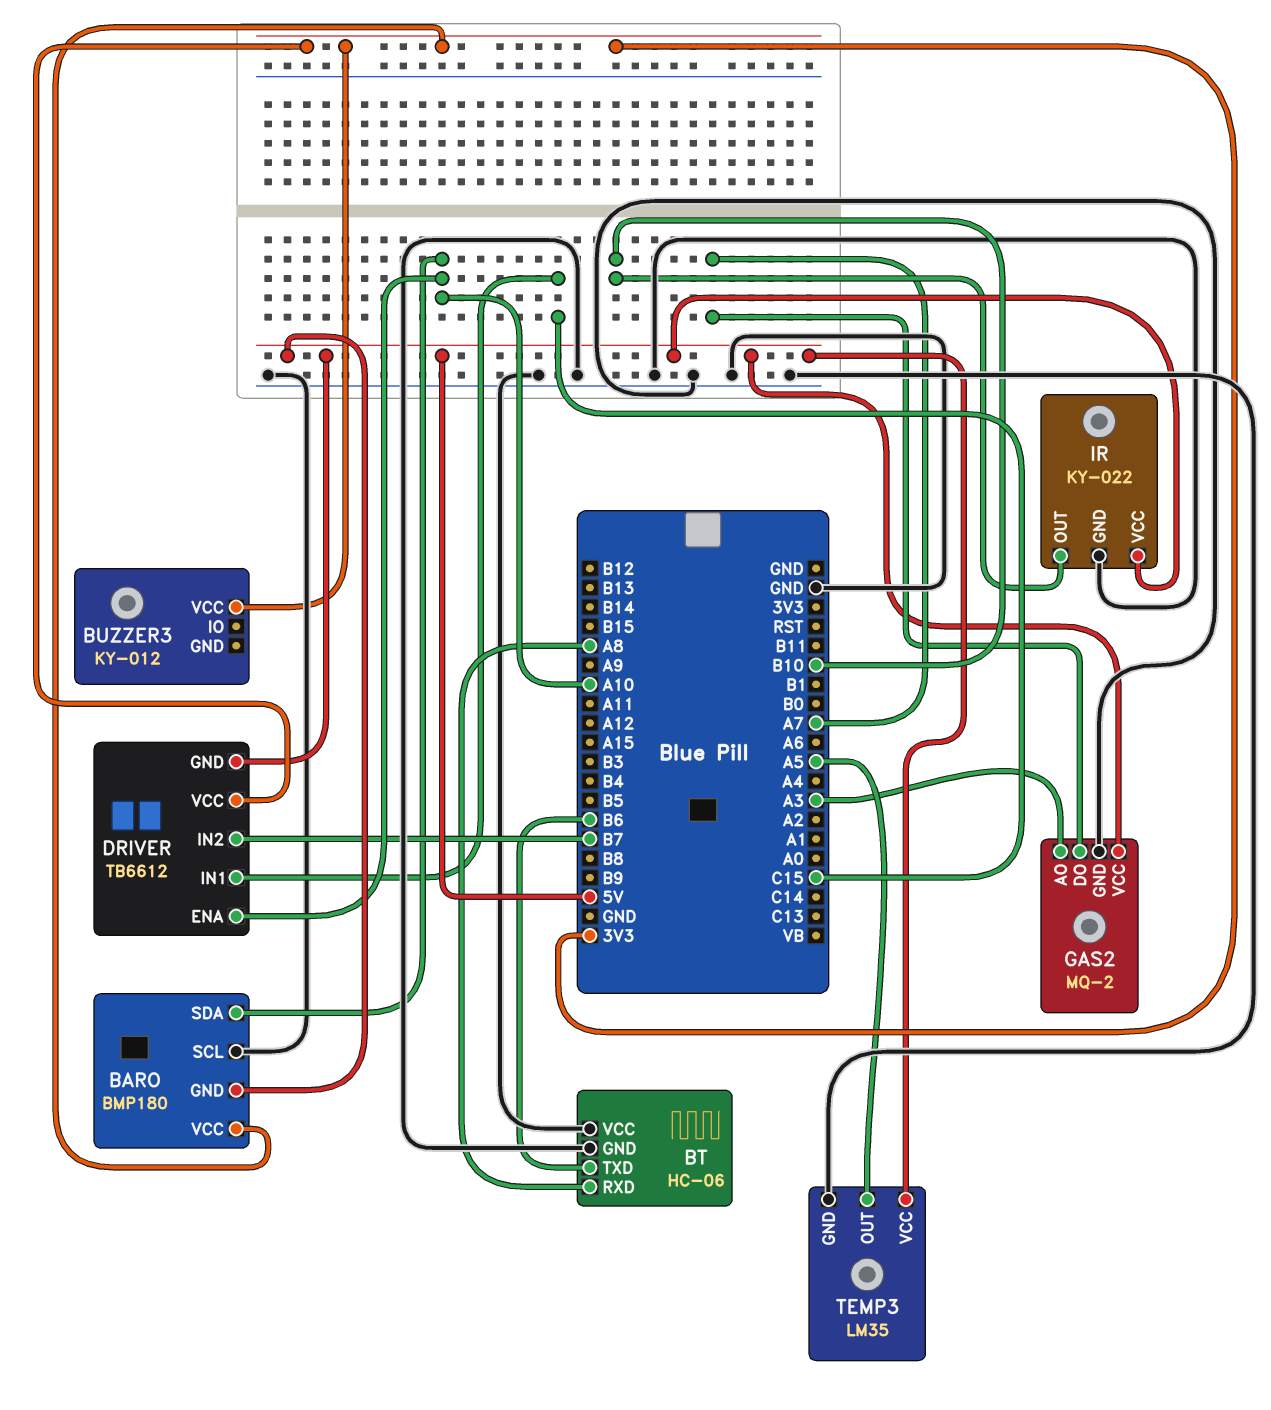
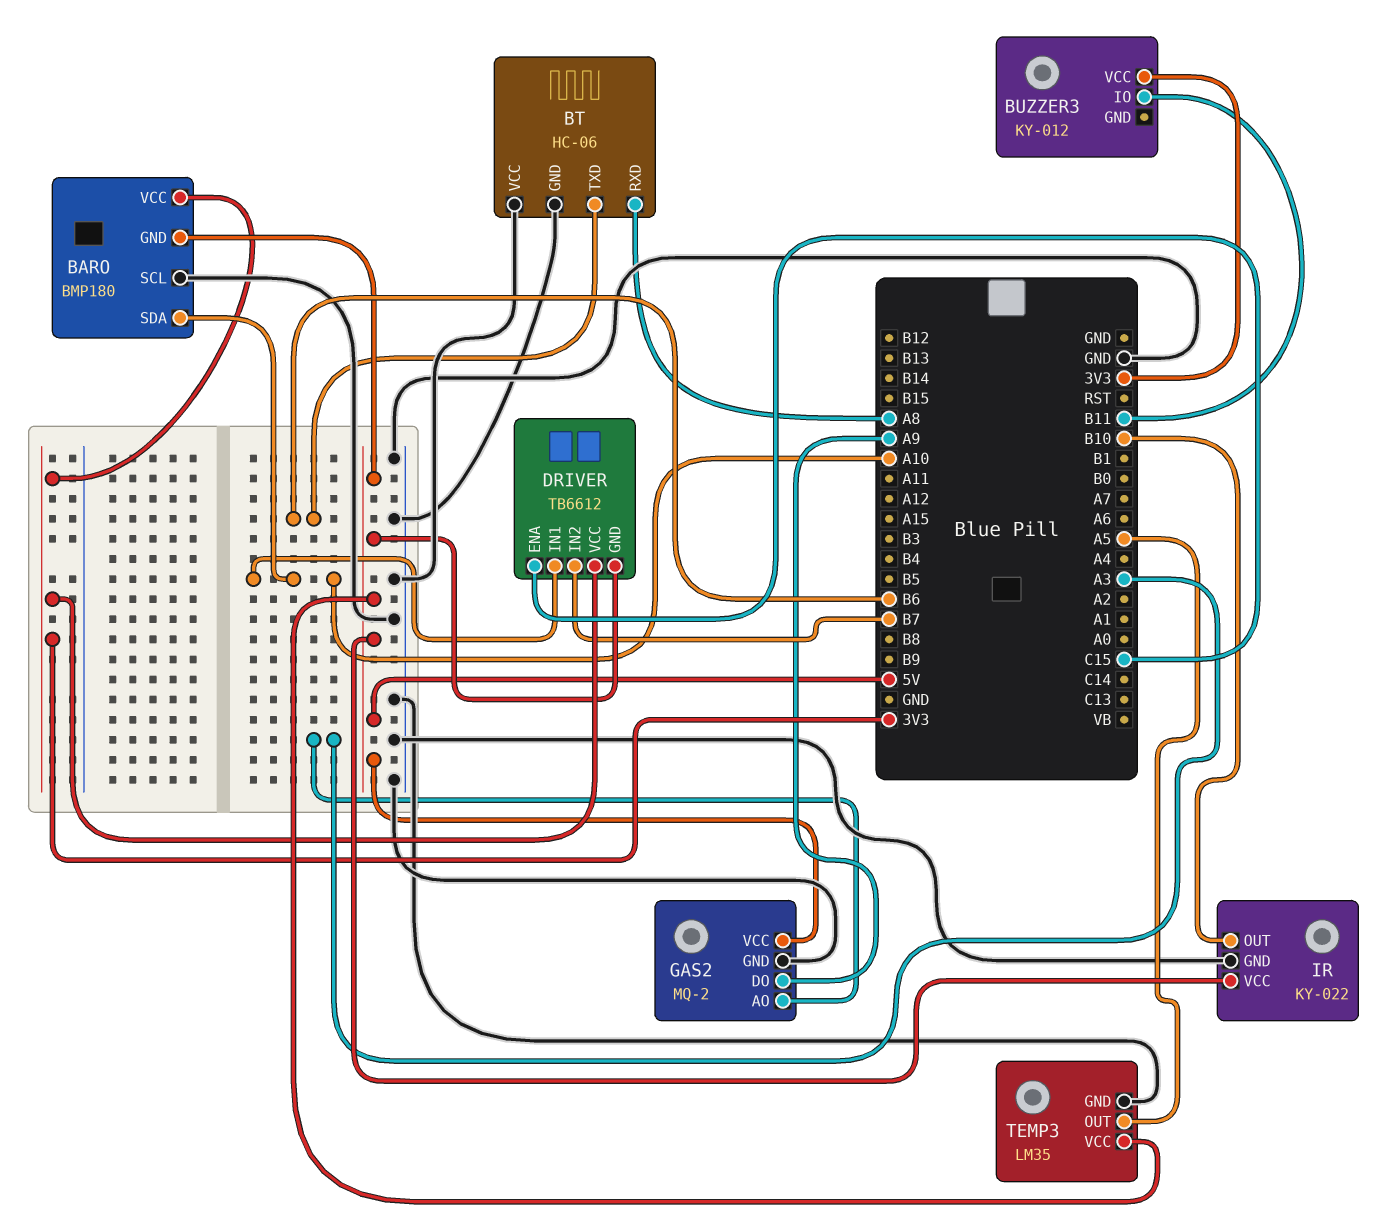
BUZZER3 pin IO: none -> B11
DRIVER pin ENA: A10 -> C15
DRIVER pin IN1: C15 -> A10
GAS2 pin DO: A7 -> A9

